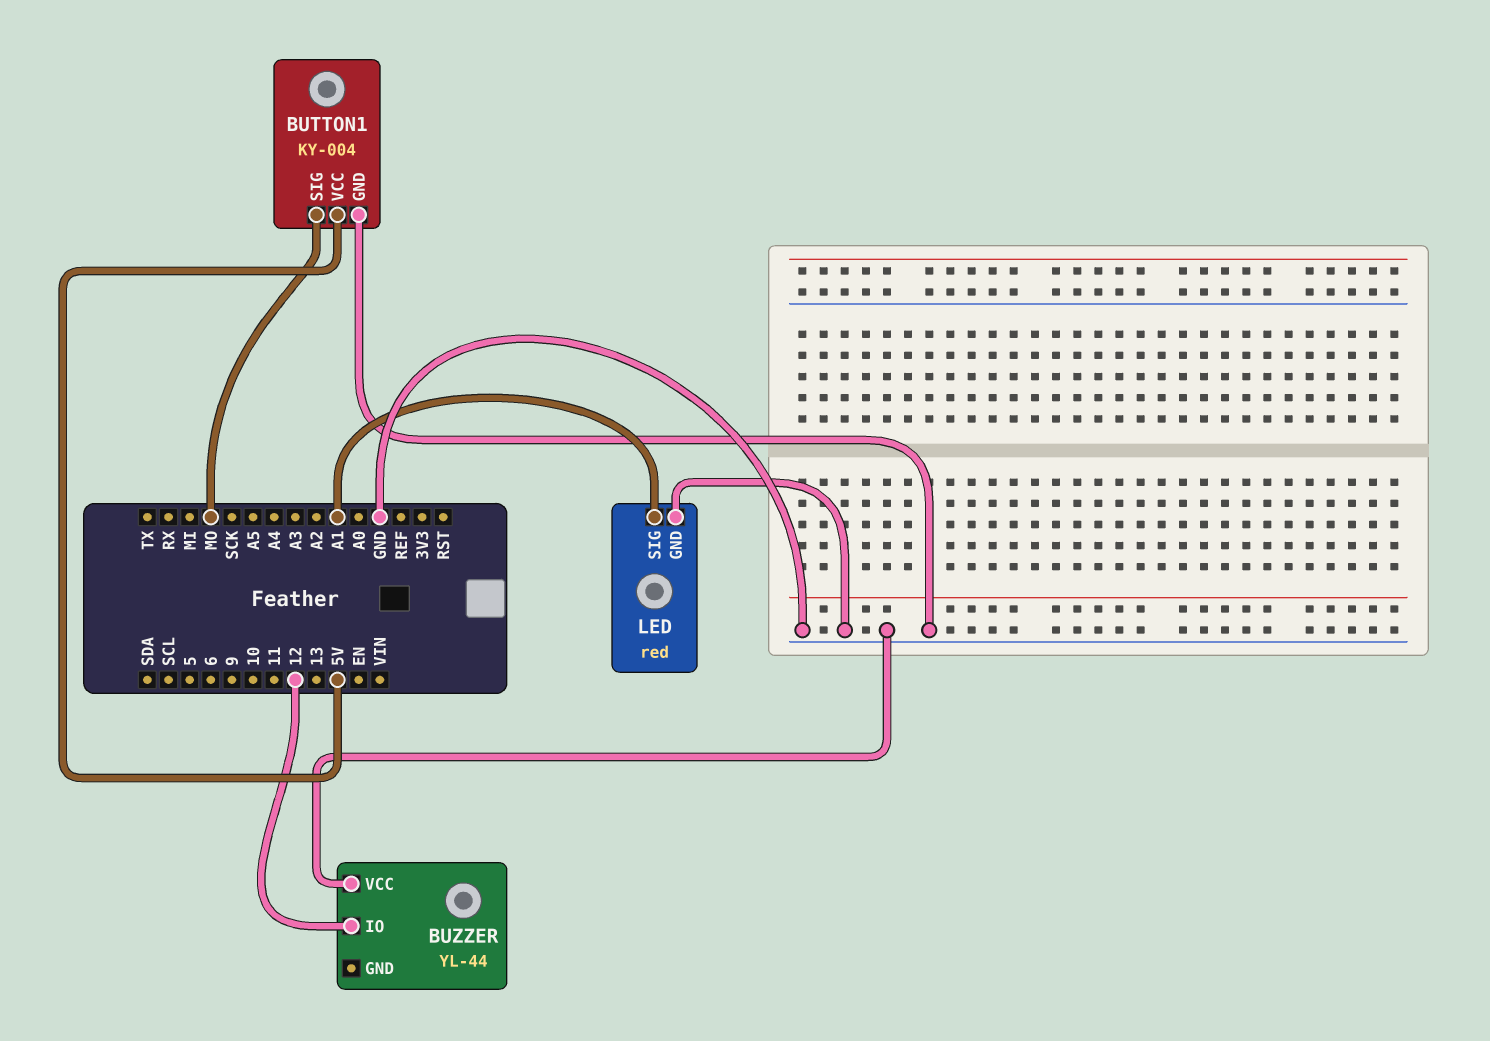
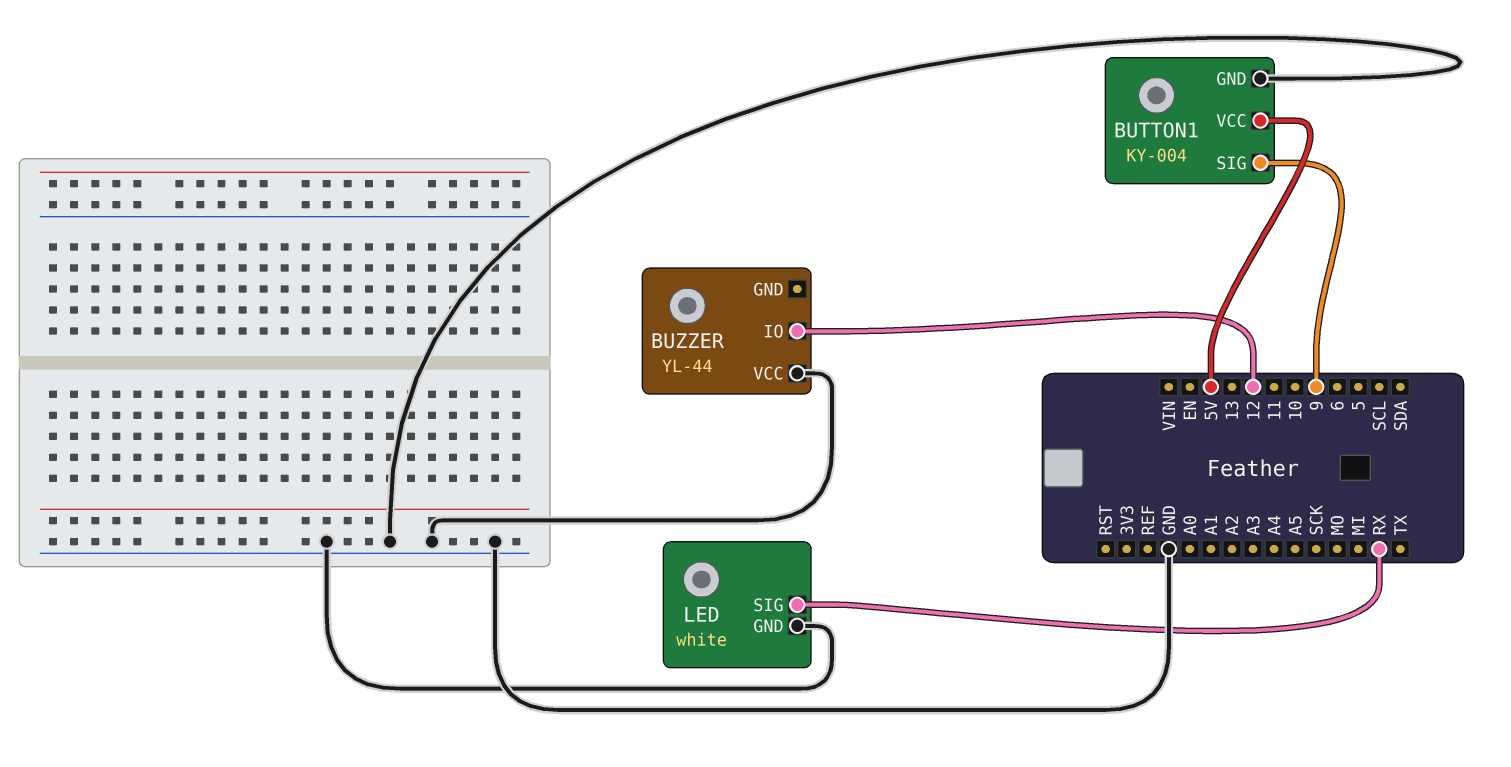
BUTTON1 pin SIG: MO -> 9
LED: red -> white
LED pin SIG: A1 -> RX

